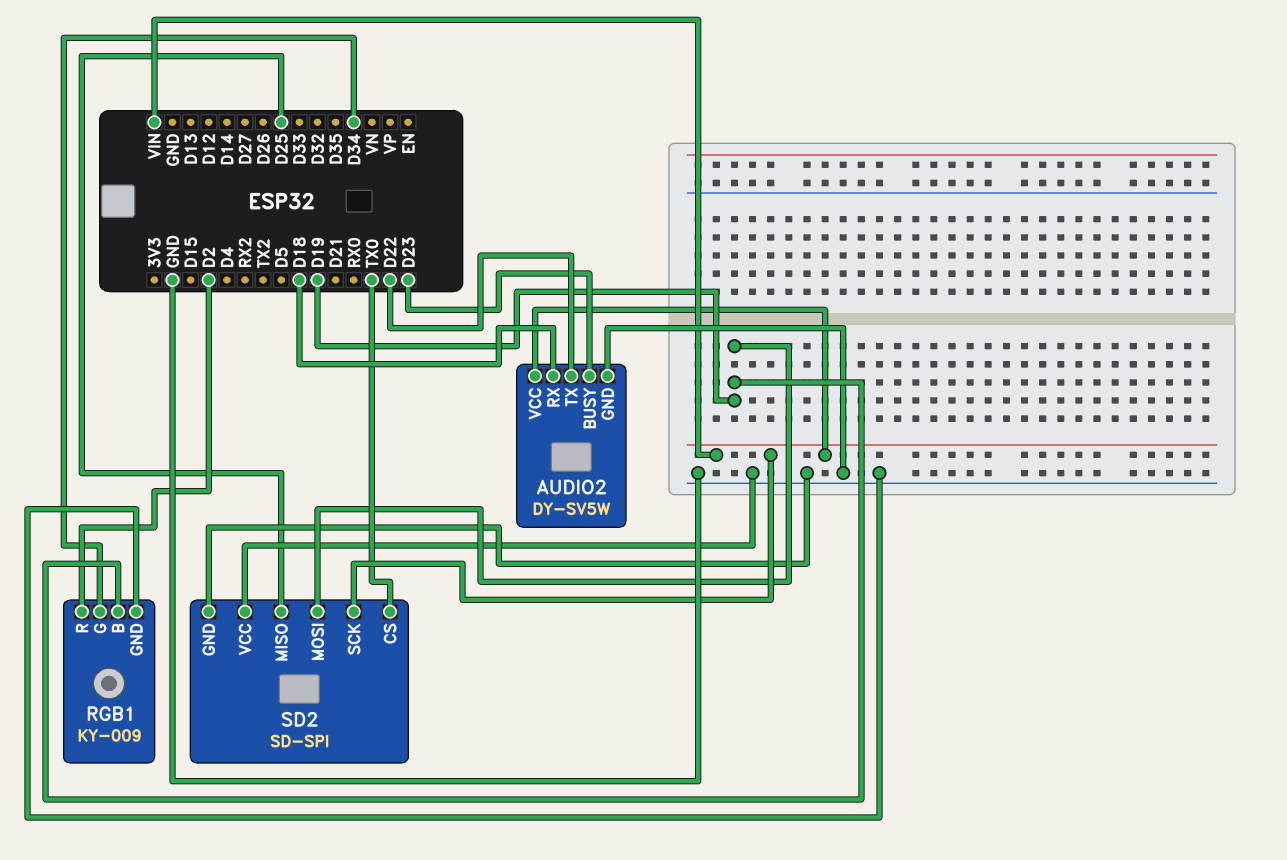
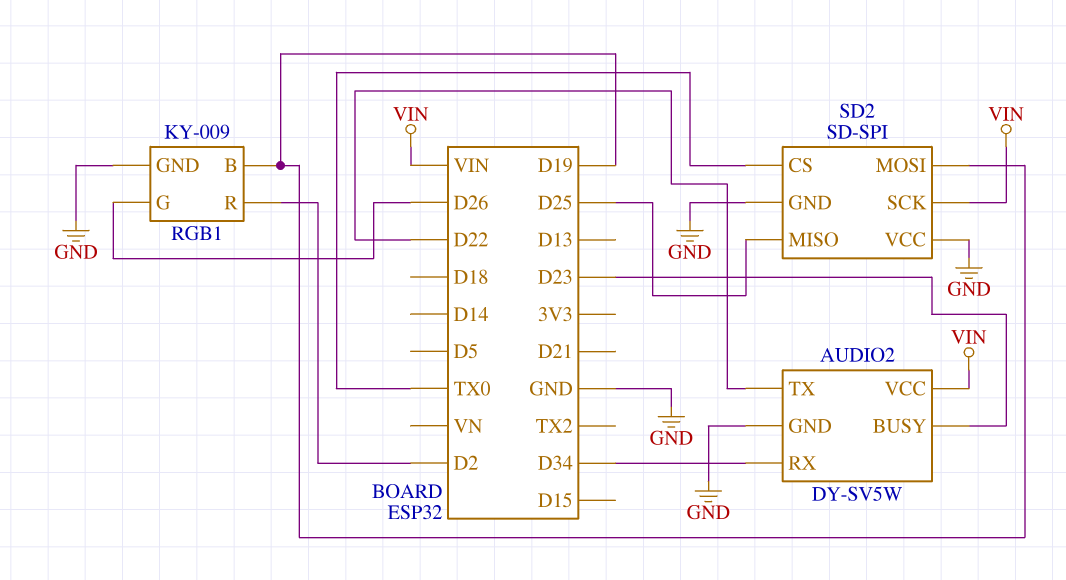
AUDIO2 pin RX: D18 -> D34
RGB1 pin G: D34 -> D26

